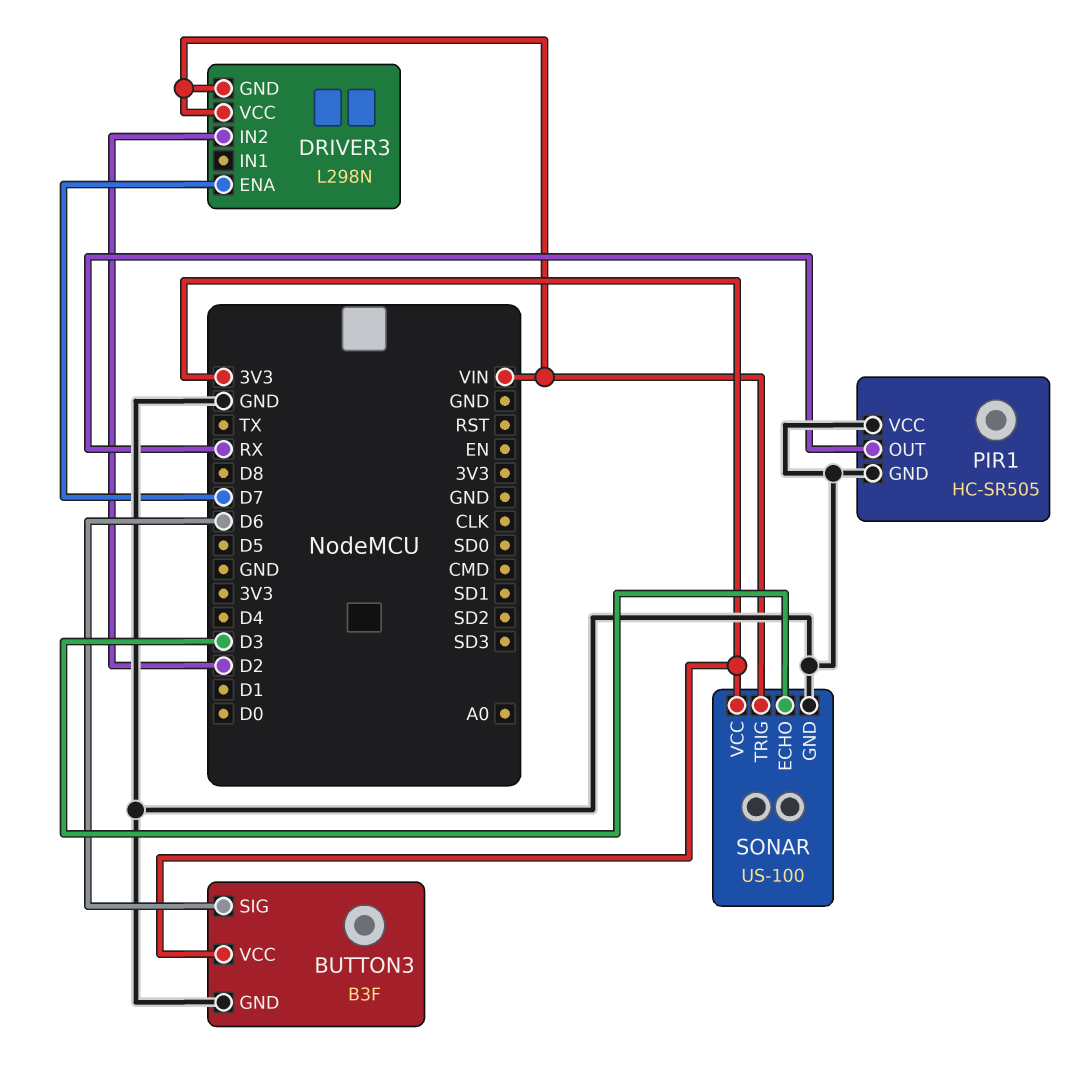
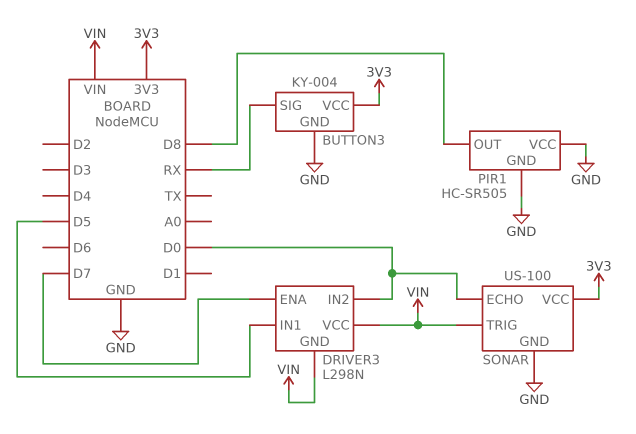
BUTTON3: B3F -> KY-004
BUTTON3 pin SIG: D6 -> RX
DRIVER3 pin IN1: none -> D5
DRIVER3 pin IN2: D2 -> D0
PIR1 pin OUT: RX -> D8
SONAR pin ECHO: D3 -> D0

